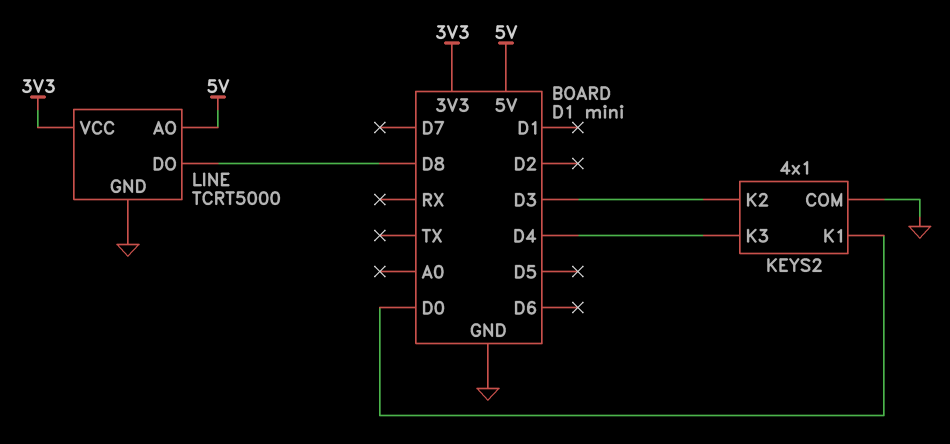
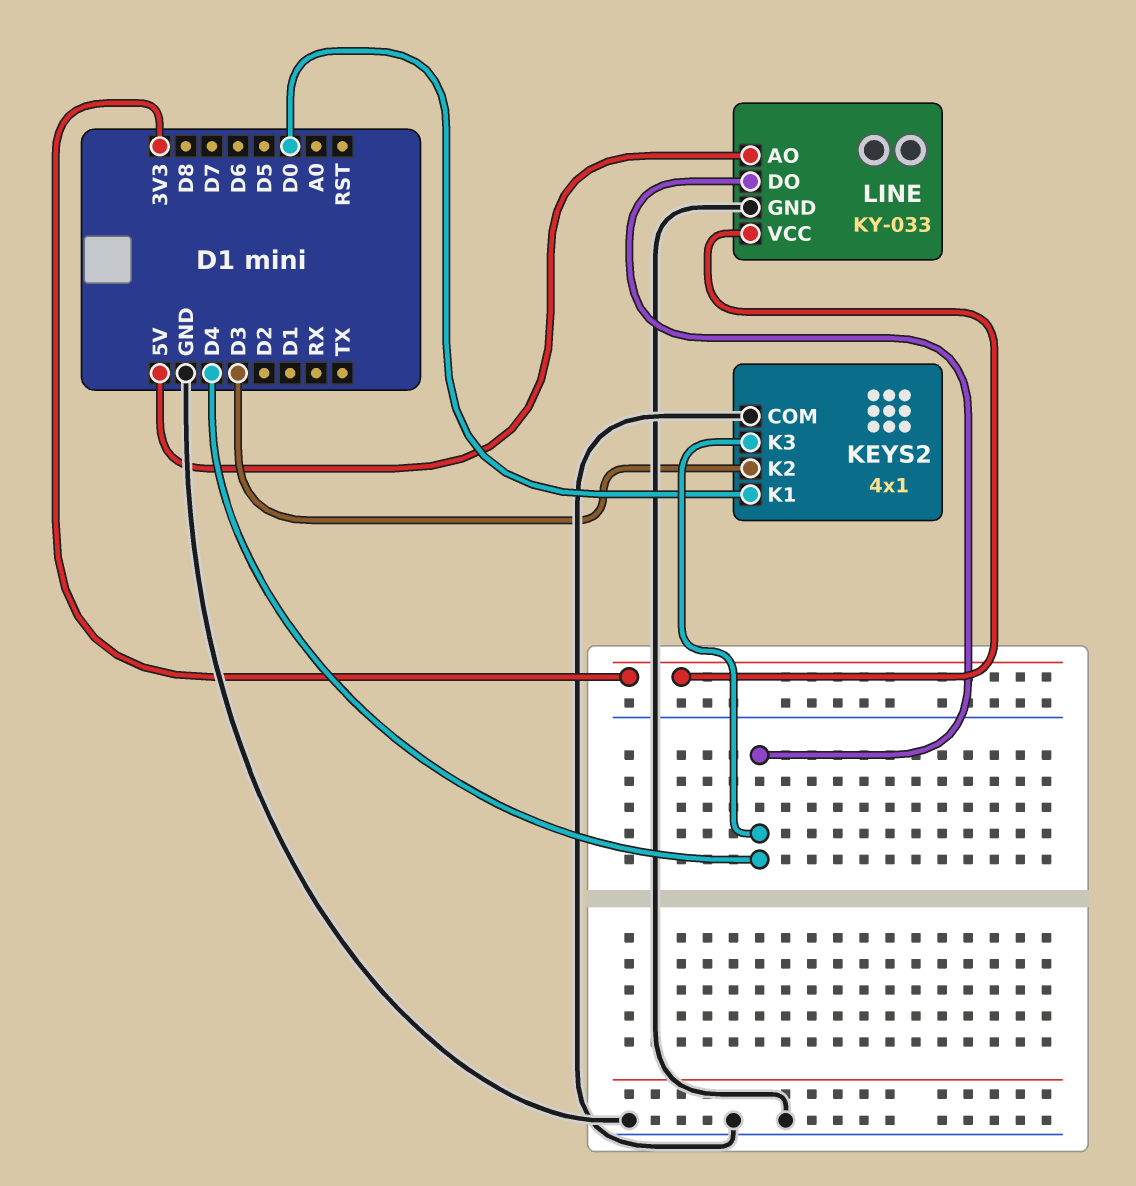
LINE: TCRT5000 -> KY-033
LINE pin DO: D8 -> D4

